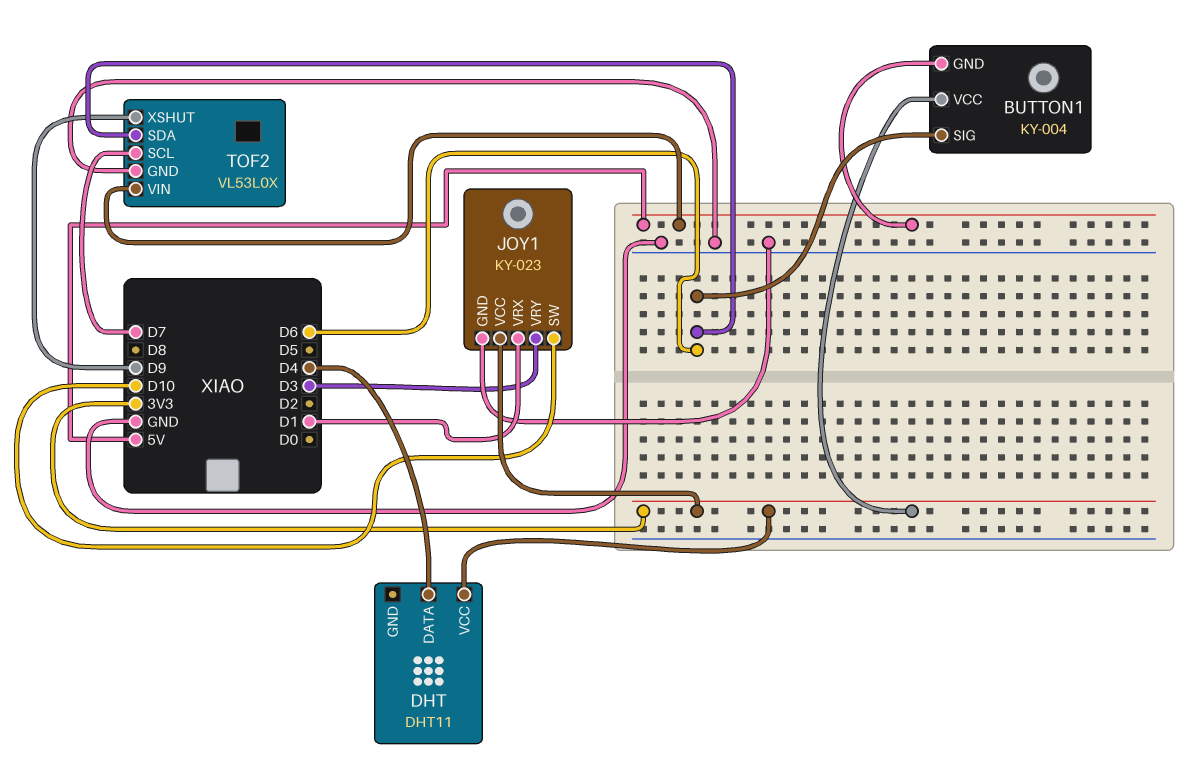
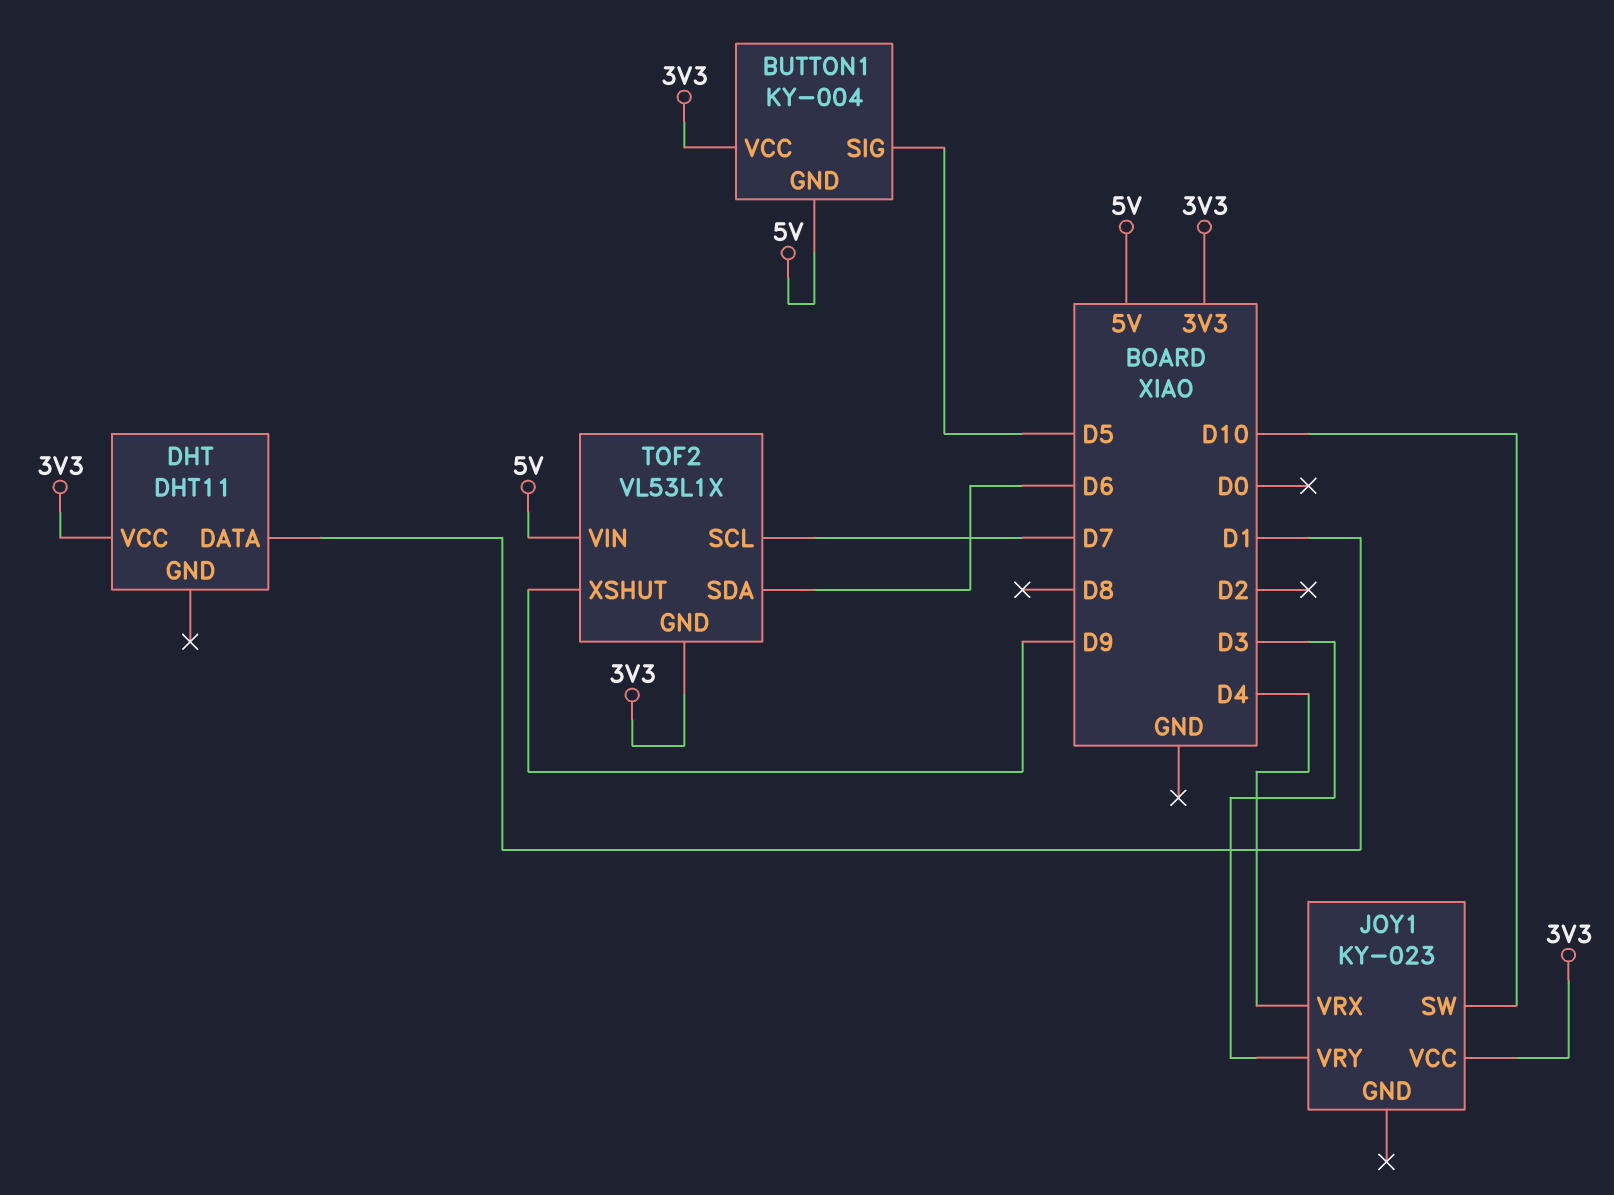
BUTTON1 pin SIG: D6 -> D5
DHT pin DATA: D4 -> D1
JOY1 pin GND: GND -> none
JOY1 pin VRX: D1 -> D4
TOF2: VL53L0X -> VL53L1X
TOF2 pin GND: GND -> 3V3

